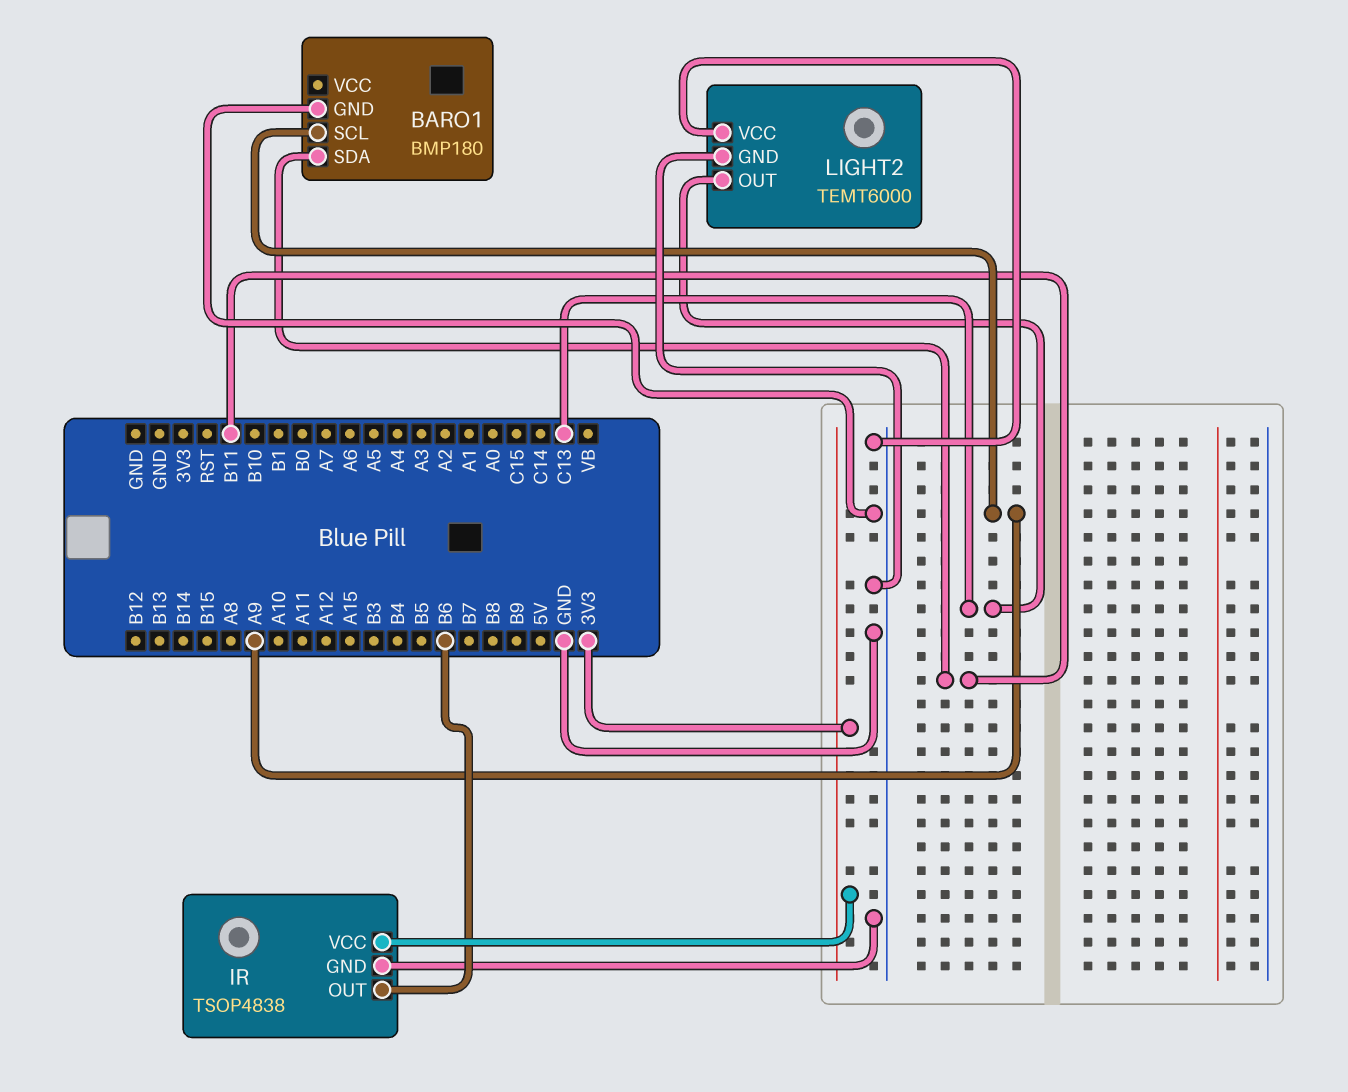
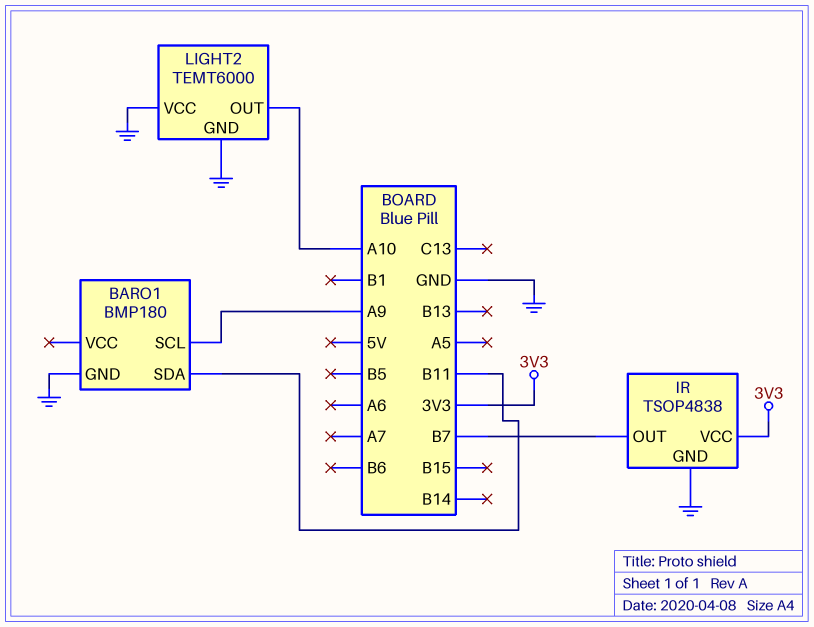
IR pin OUT: B6 -> B7
LIGHT2 pin OUT: C13 -> A10

